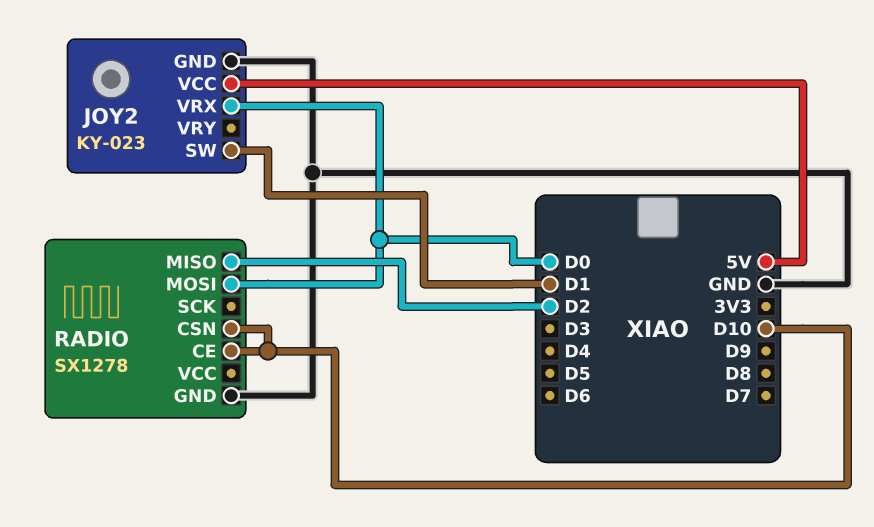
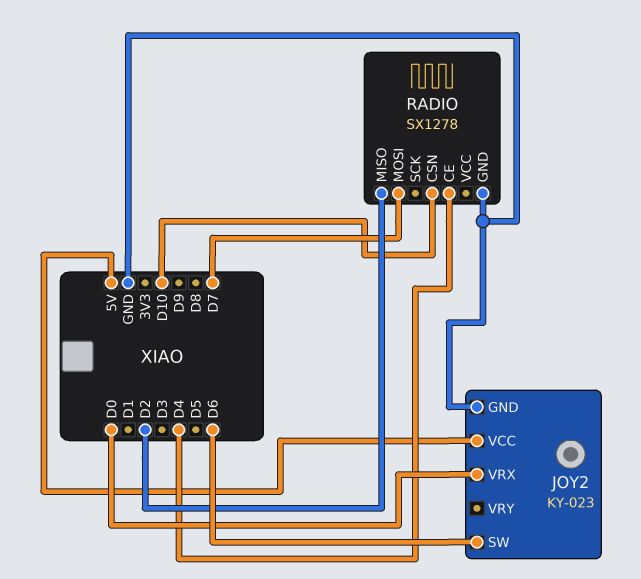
JOY2 pin SW: D1 -> D6
RADIO pin CE: D10 -> D4
RADIO pin MOSI: D0 -> D7

